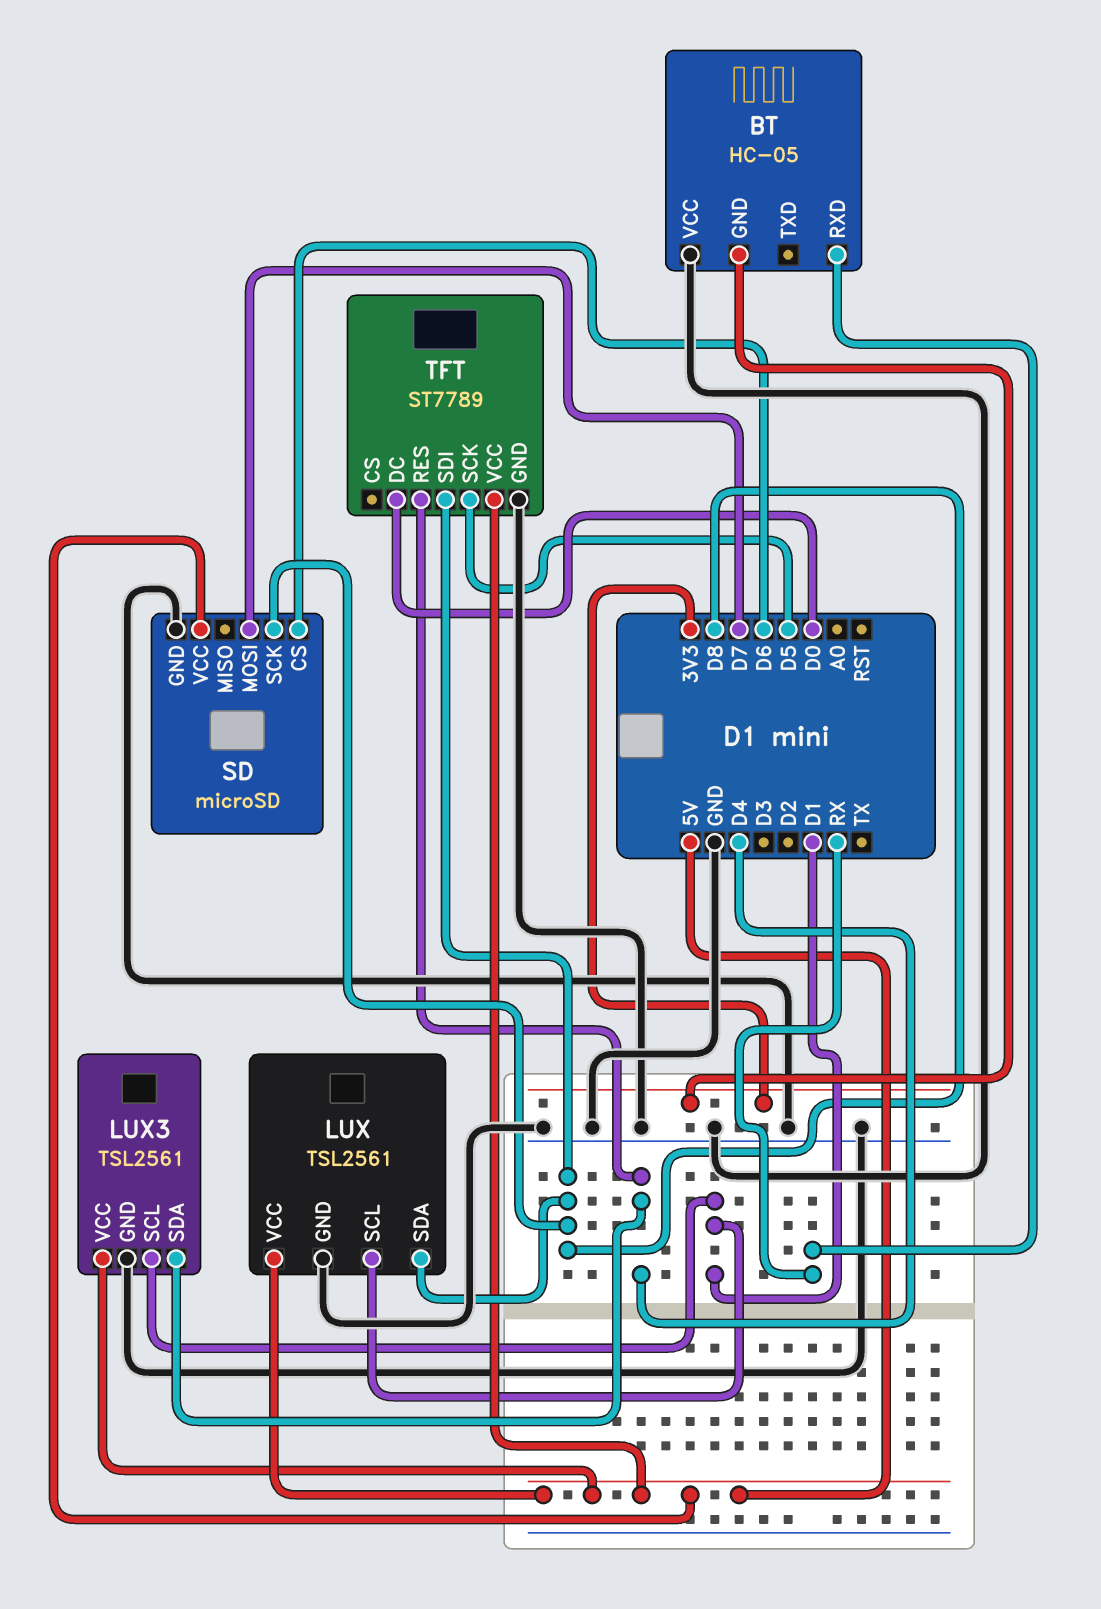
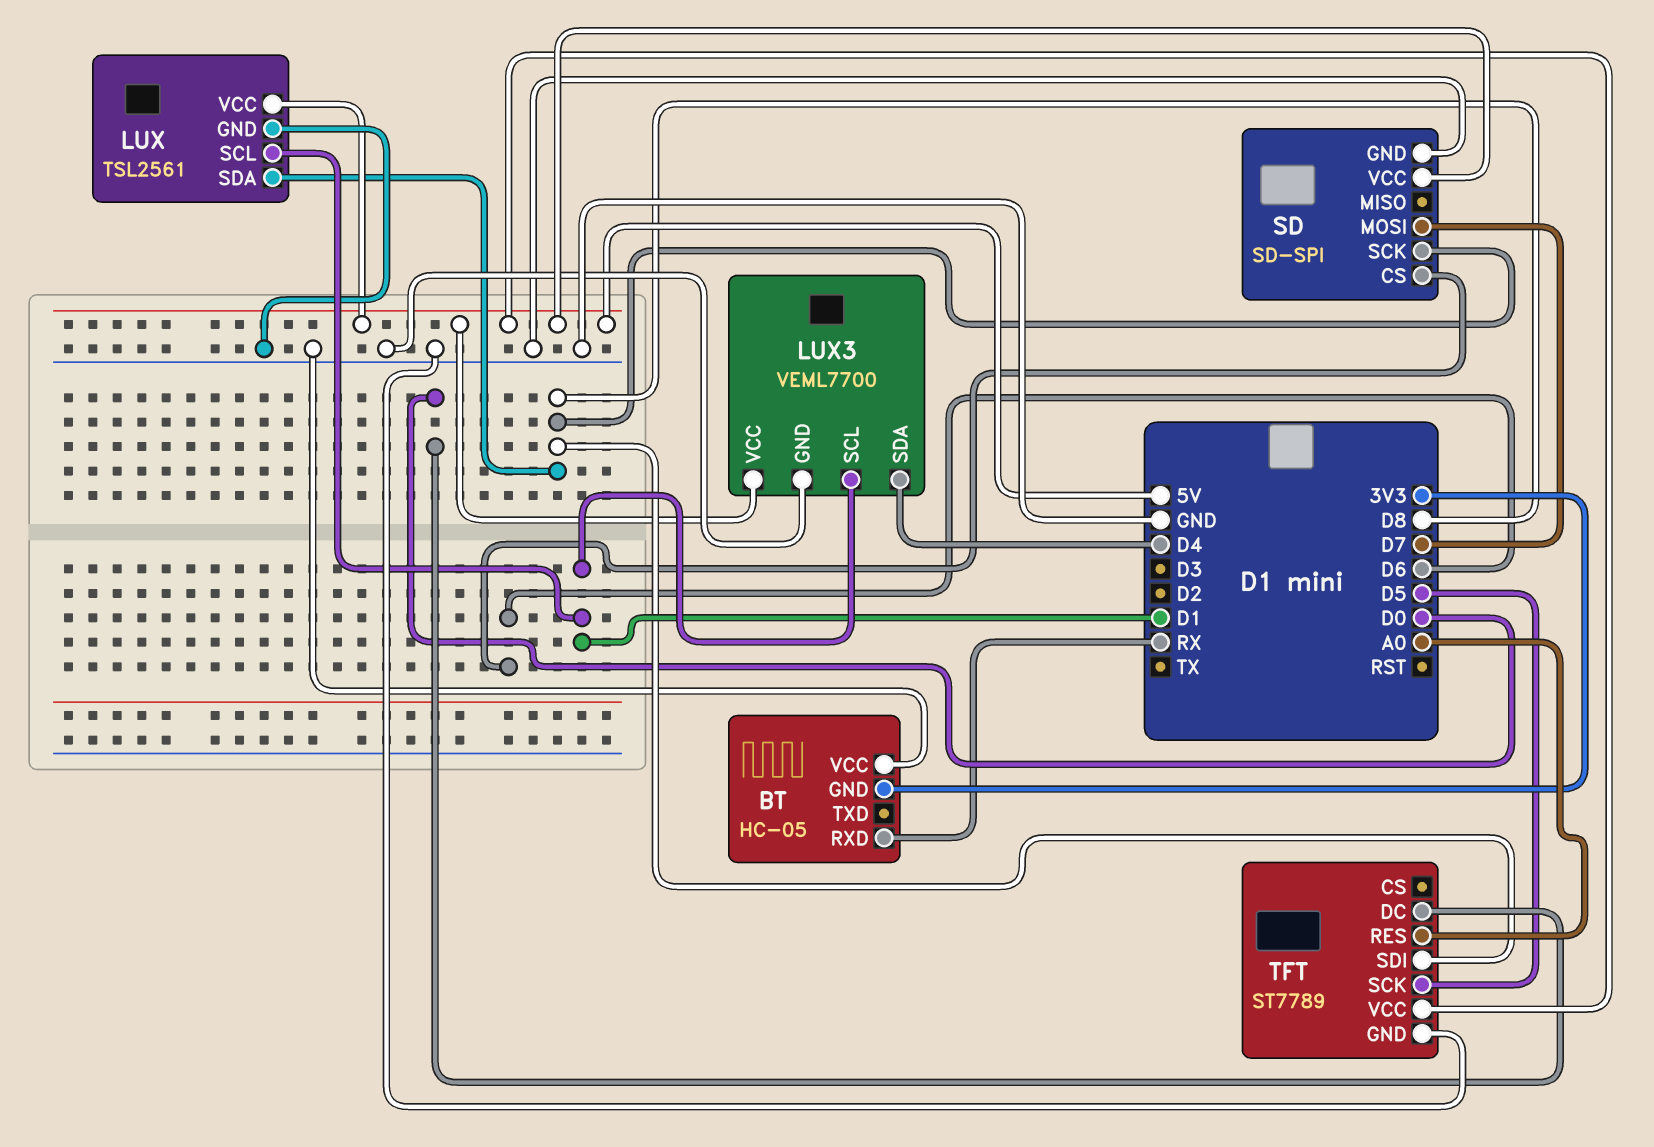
LUX3: TSL2561 -> VEML7700
SD: microSD -> SD-SPI
TFT pin RES: D4 -> A0

